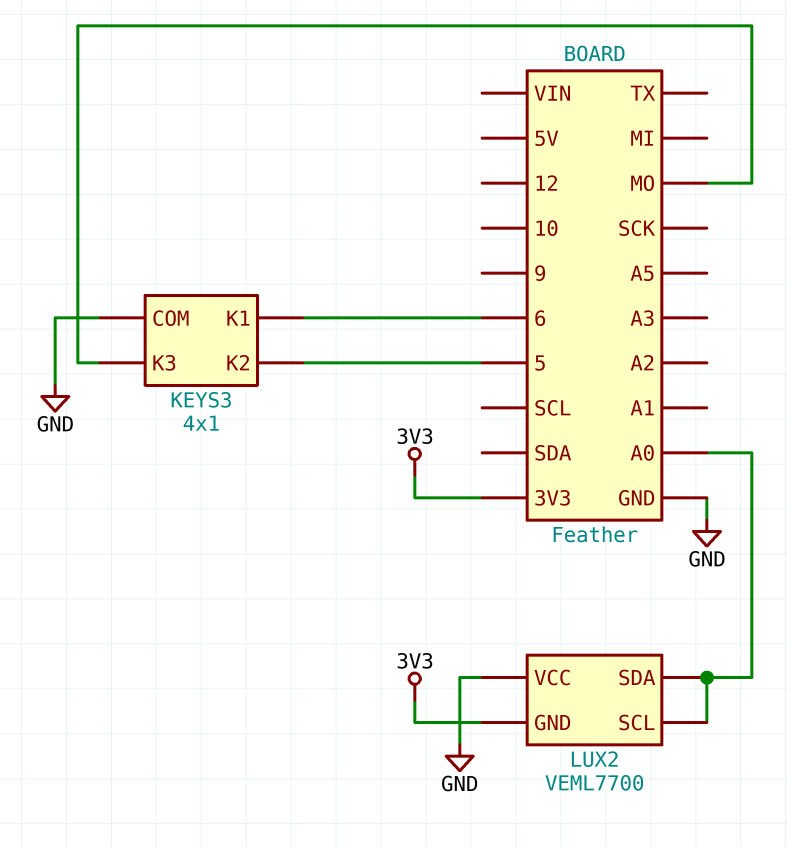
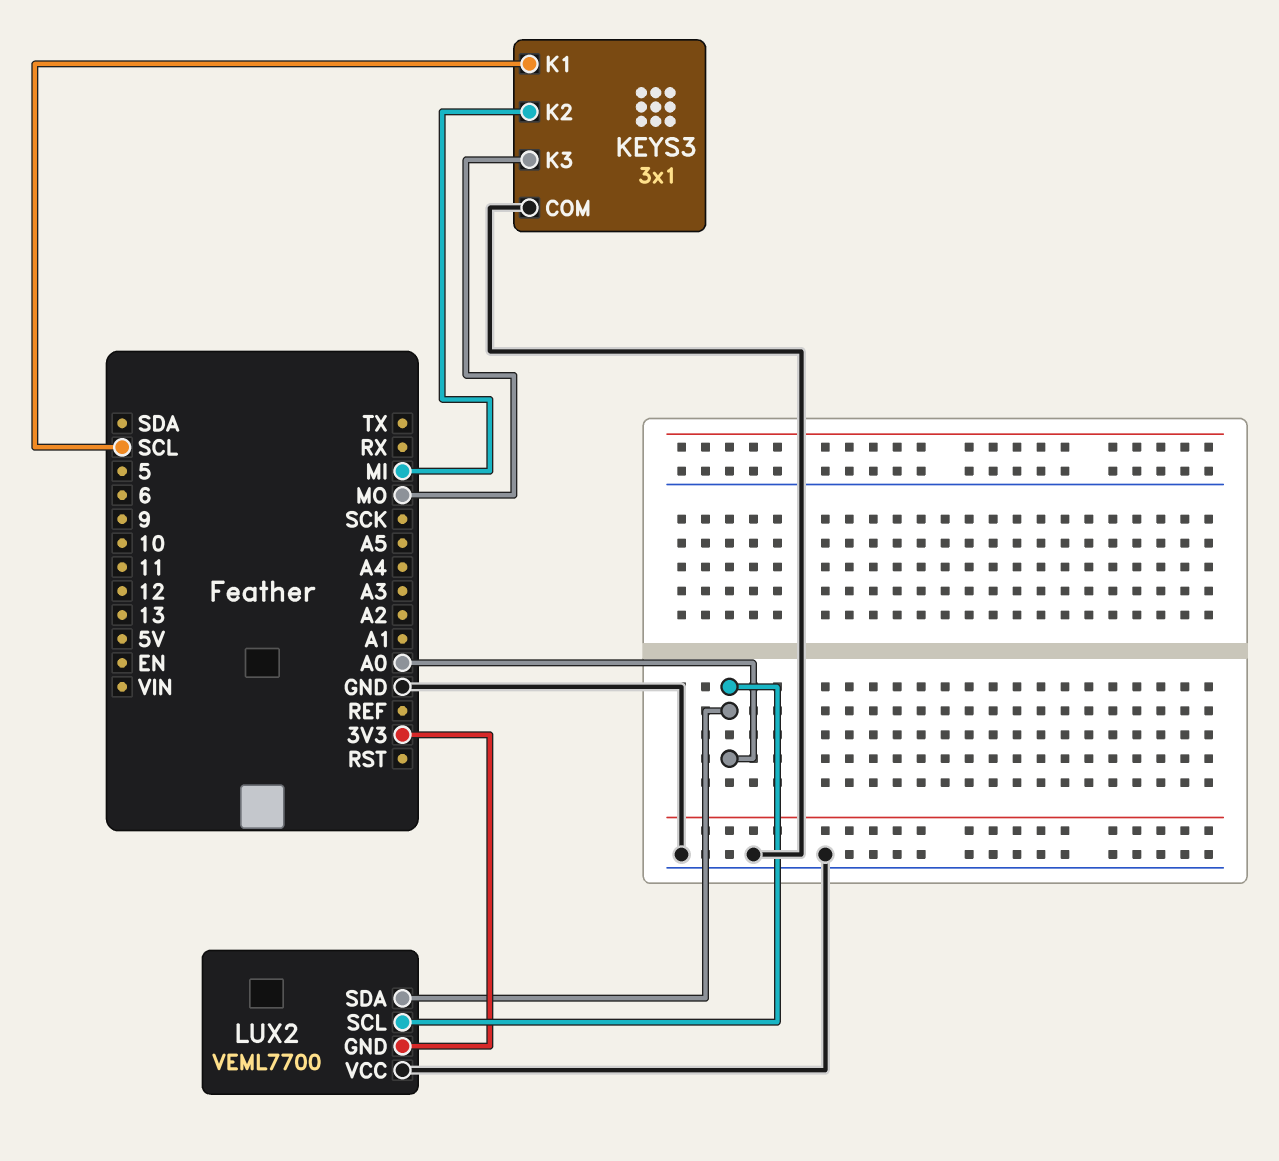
KEYS3: 4x1 -> 3x1
KEYS3 pin K1: 6 -> SCL
KEYS3 pin K2: 5 -> MI

